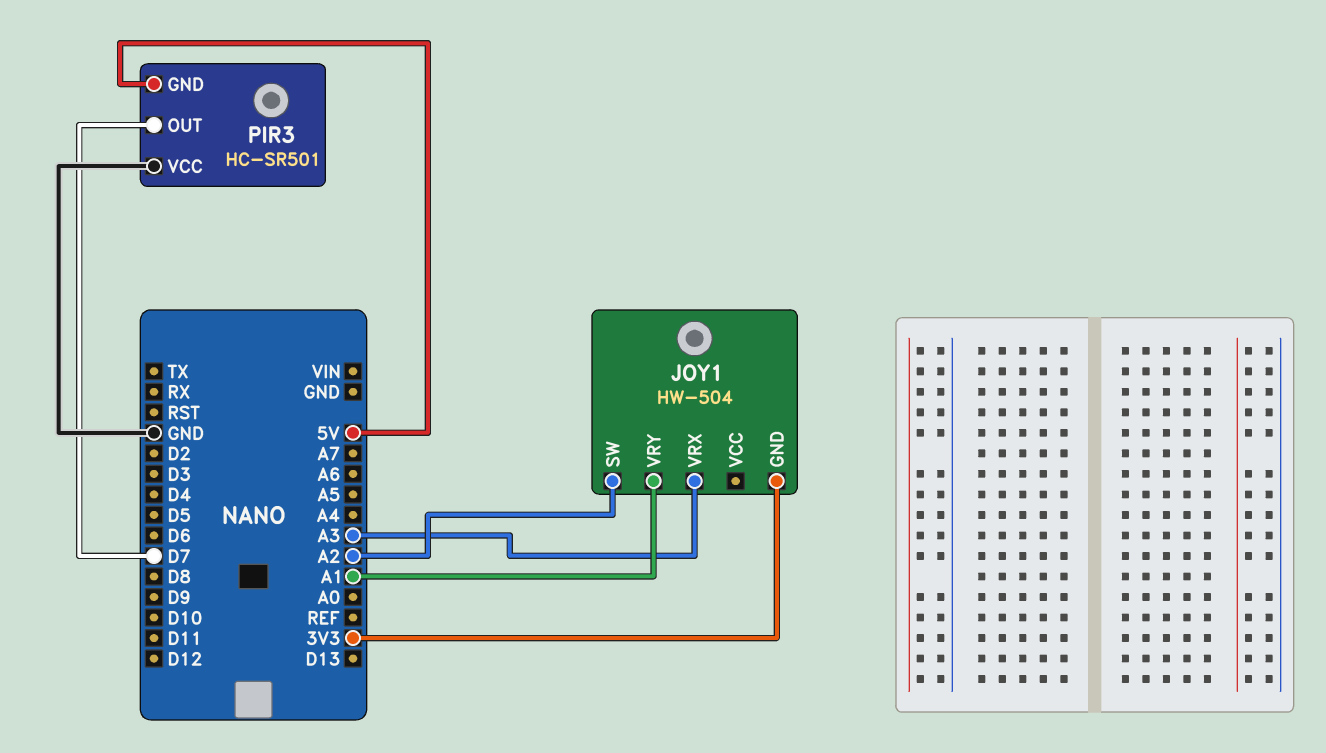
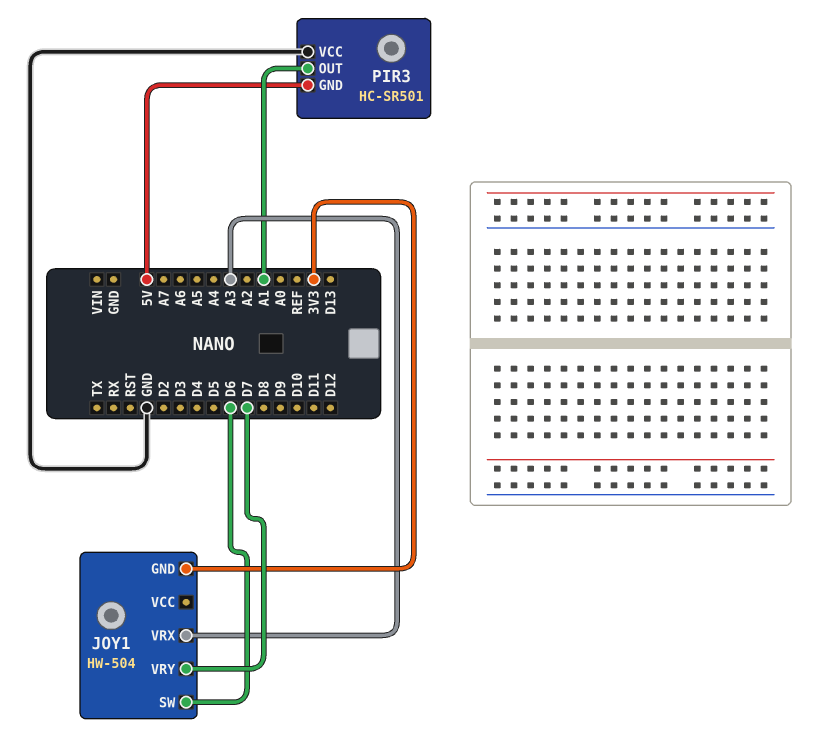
JOY1 pin SW: A2 -> D6
JOY1 pin VRY: A1 -> D7
PIR3 pin OUT: D7 -> A1

